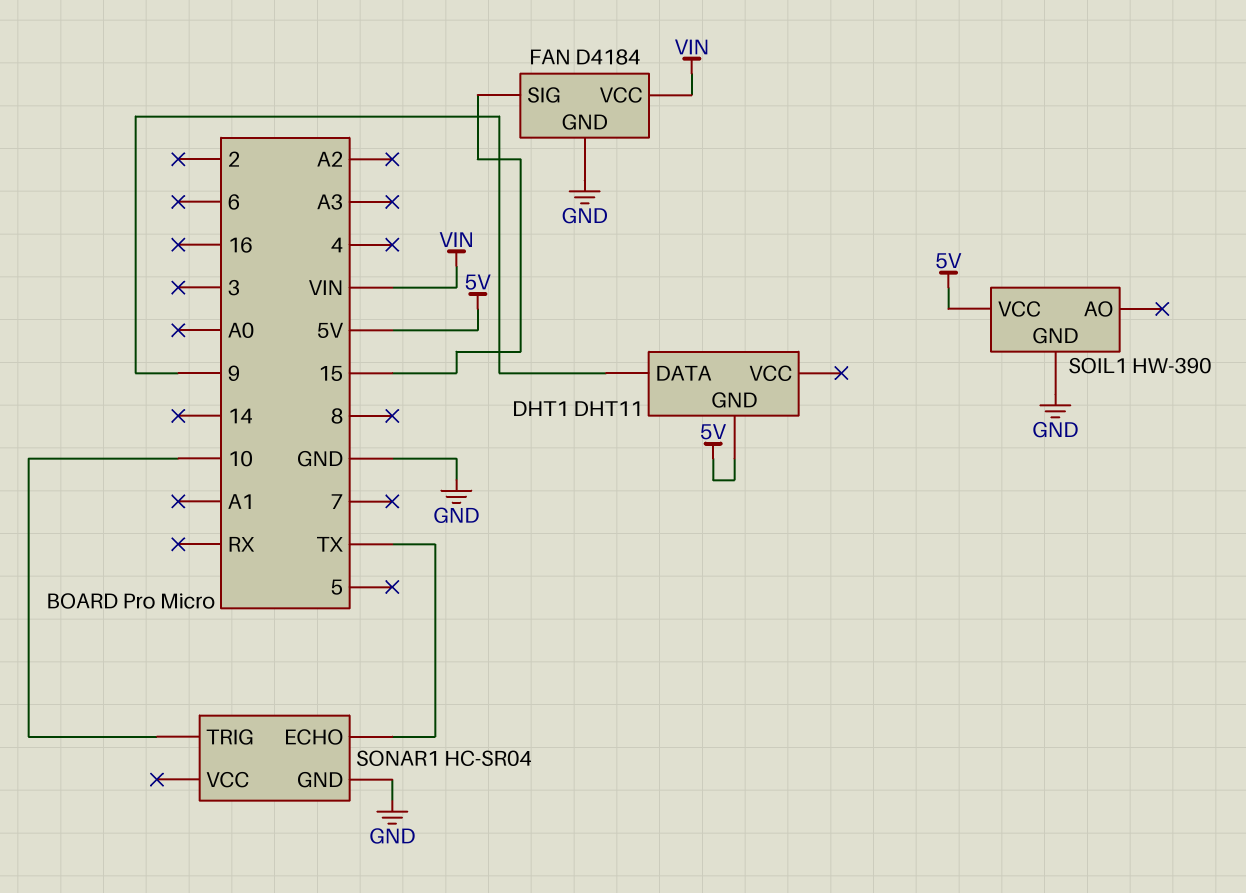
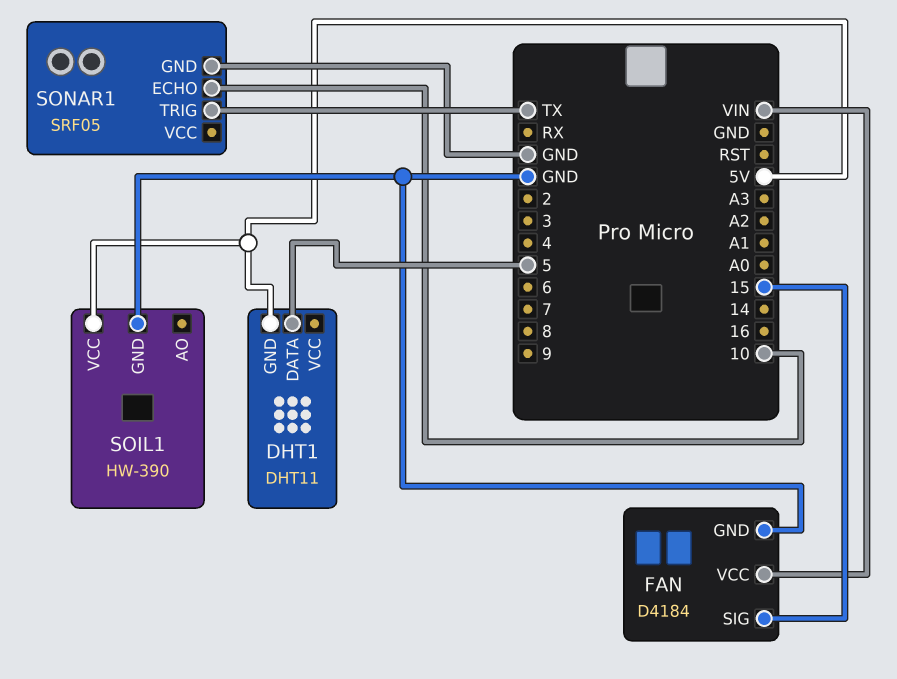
DHT1 pin DATA: 9 -> 5
SONAR1: HC-SR04 -> SRF05
SONAR1 pin ECHO: TX -> 10
SONAR1 pin TRIG: 10 -> TX

